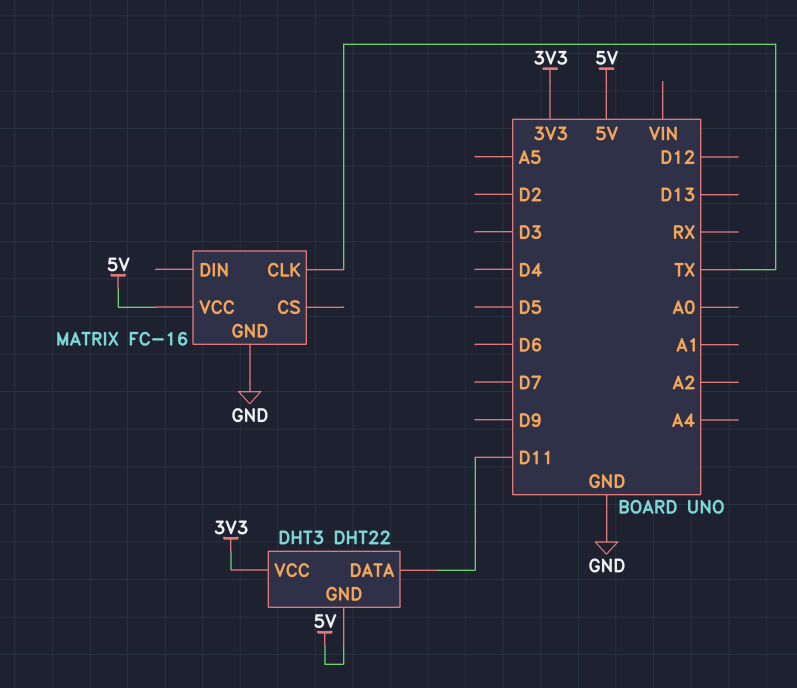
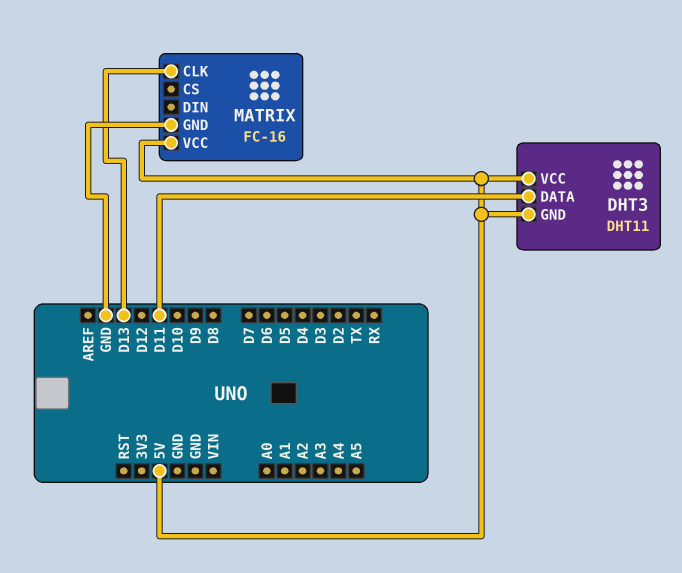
DHT3: DHT22 -> DHT11
DHT3 pin VCC: 3V3 -> 5V
MATRIX pin CLK: TX -> D13

